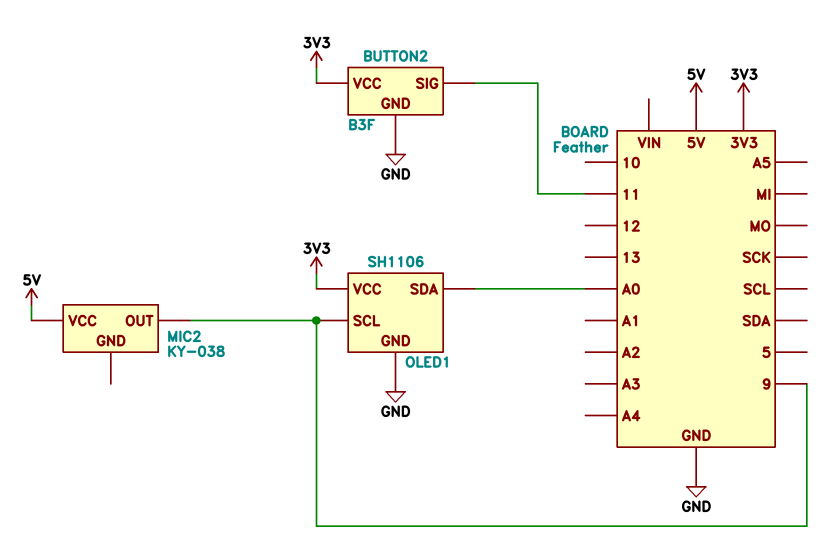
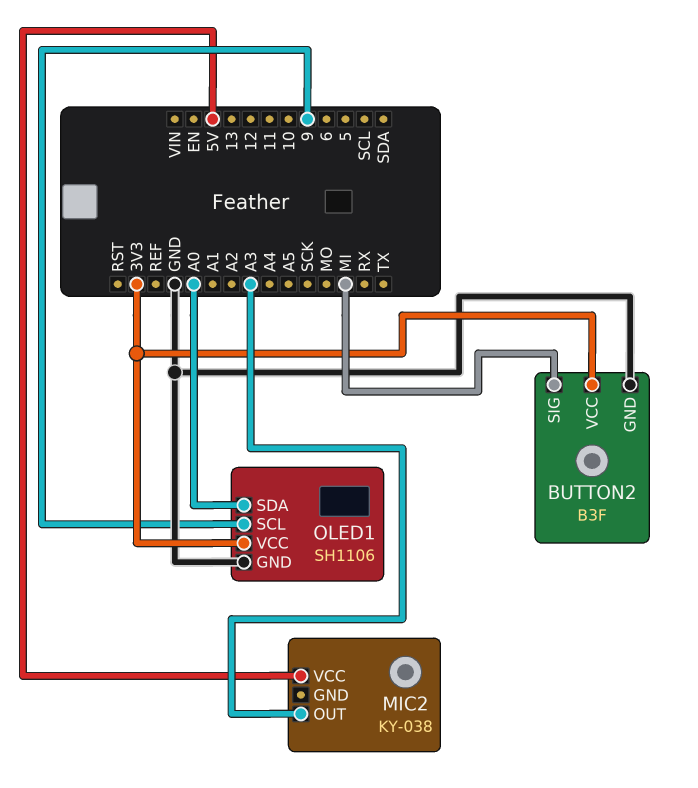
BUTTON2 pin SIG: 11 -> MI
MIC2 pin OUT: 9 -> A3

